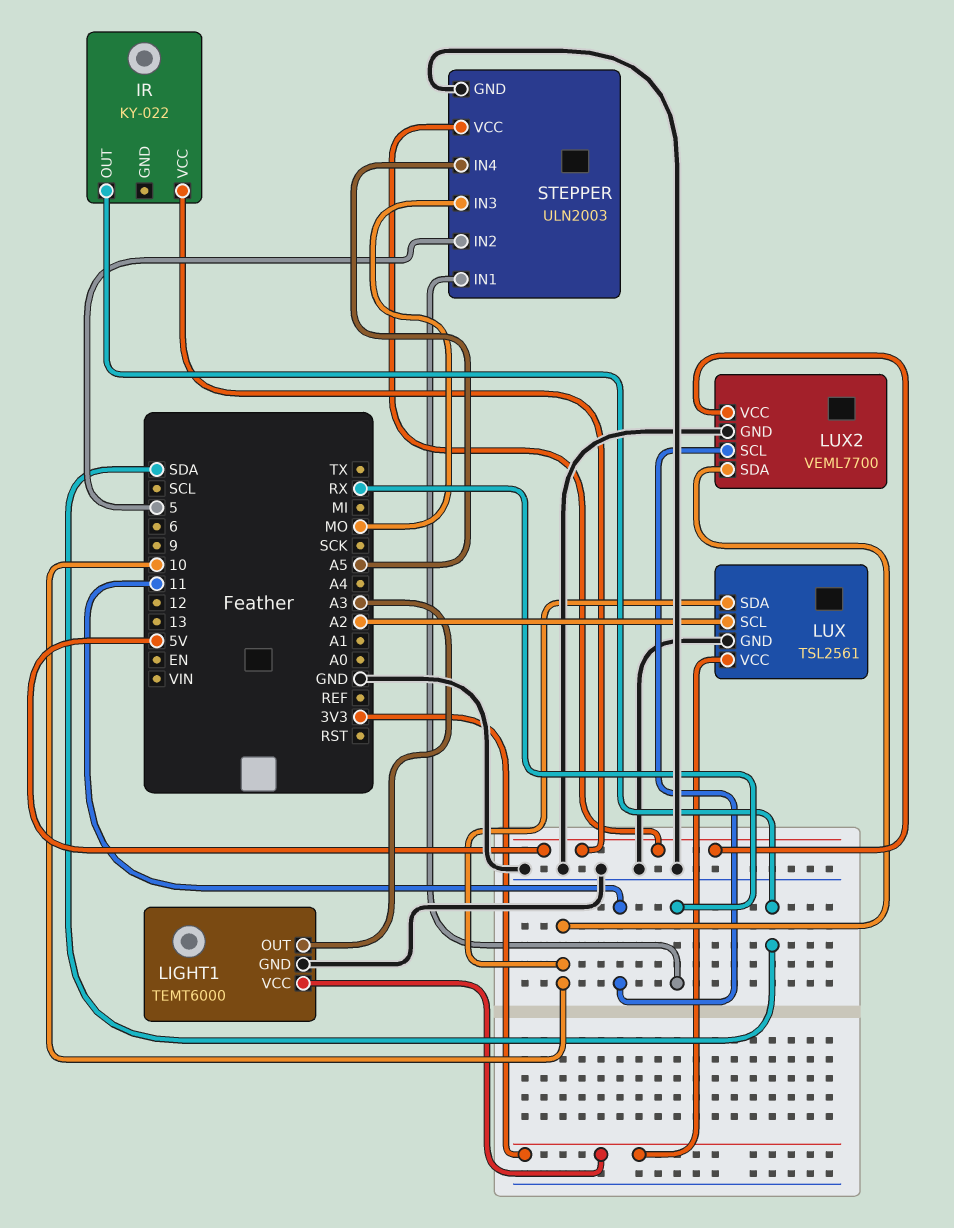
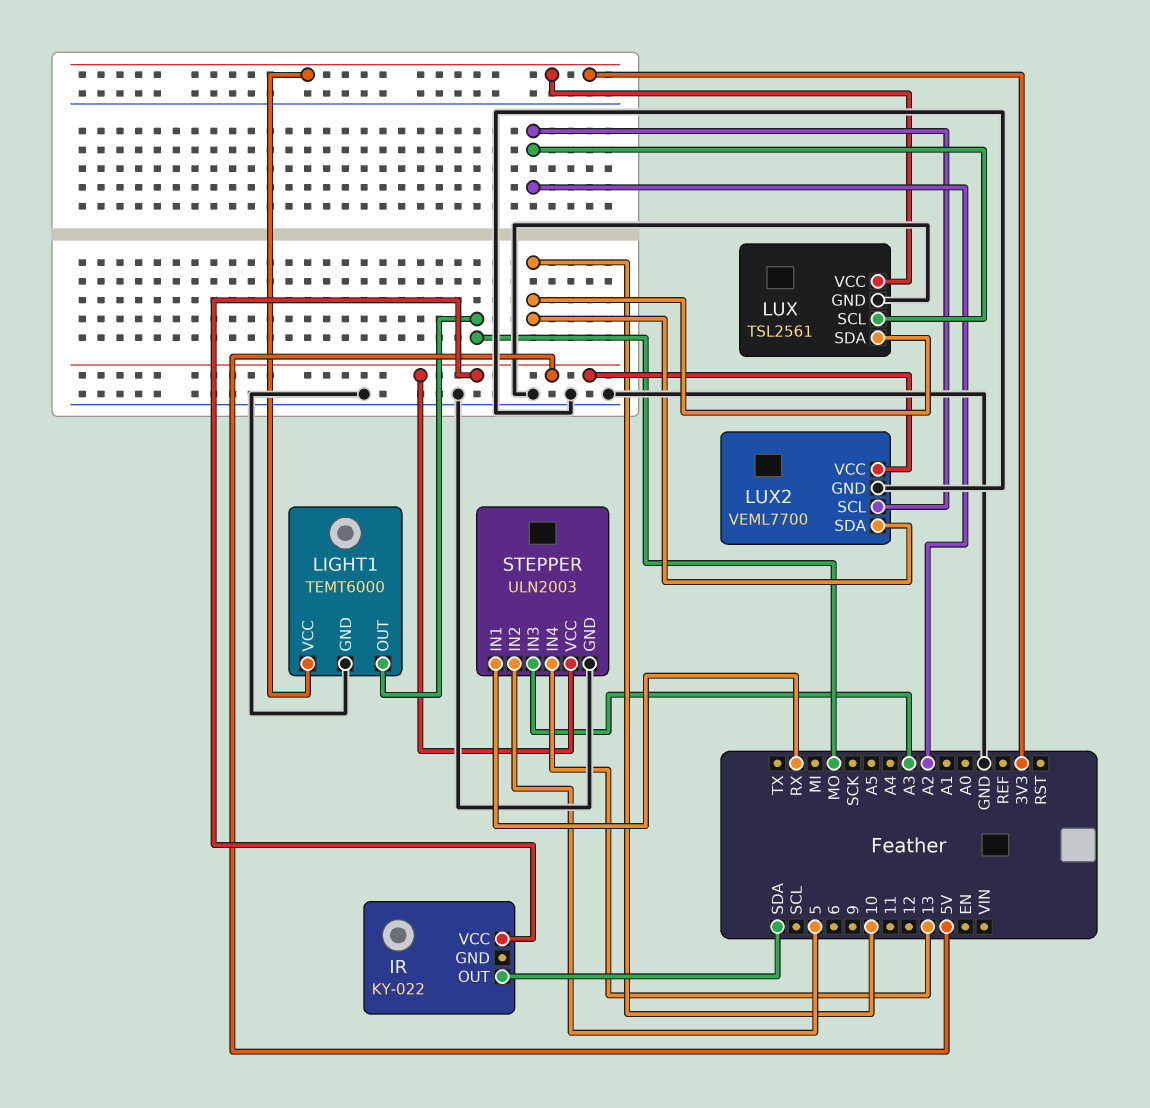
LIGHT1 pin OUT: A3 -> MO
LUX2 pin SCL: 11 -> A2
STEPPER pin IN3: MO -> A3
STEPPER pin IN4: A5 -> 13

